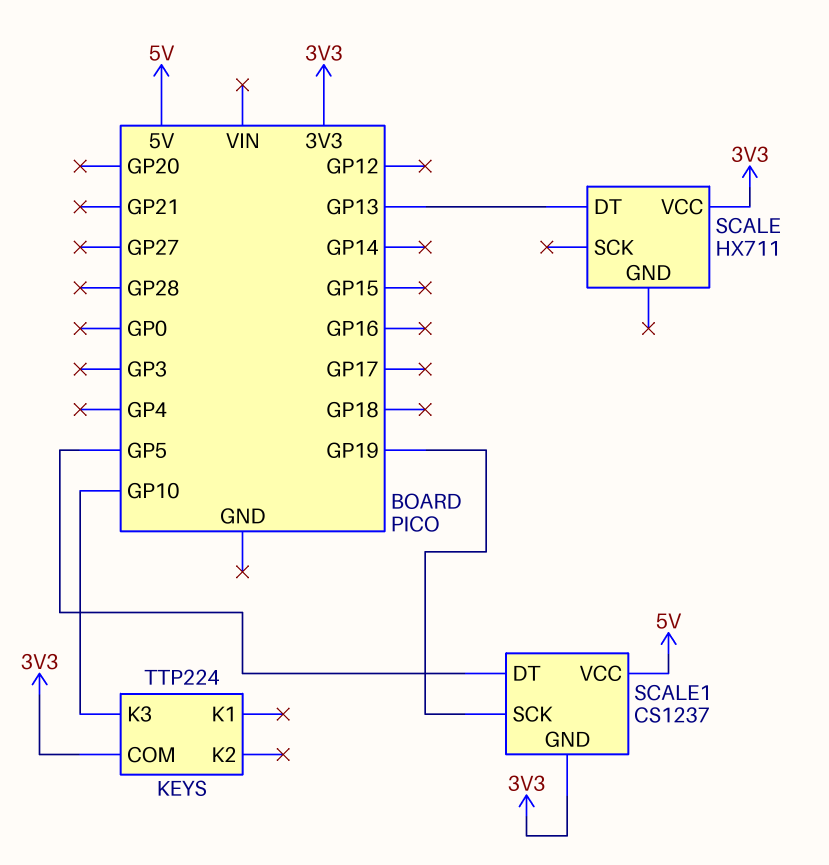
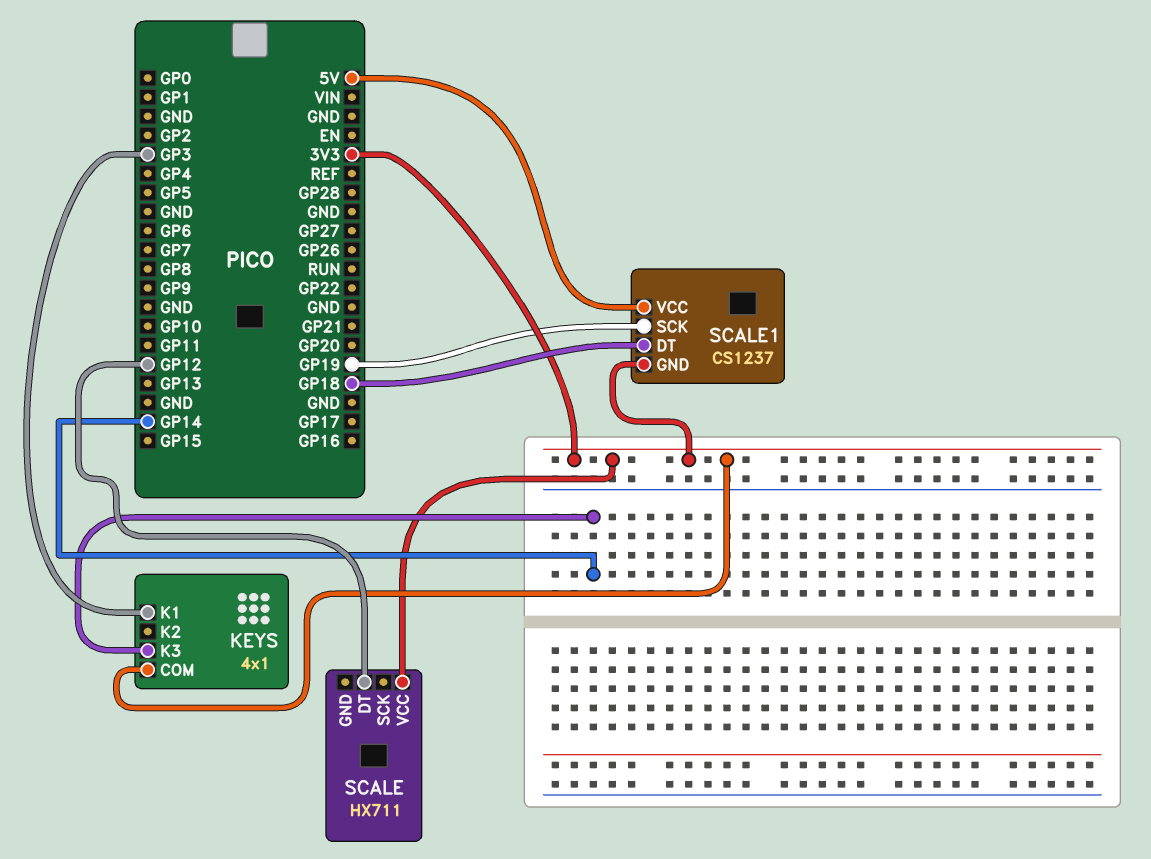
KEYS: TTP224 -> 4x1
KEYS pin K1: none -> GP3
KEYS pin K3: GP10 -> GP14
SCALE pin DT: GP13 -> GP12
SCALE1 pin DT: GP5 -> GP18

